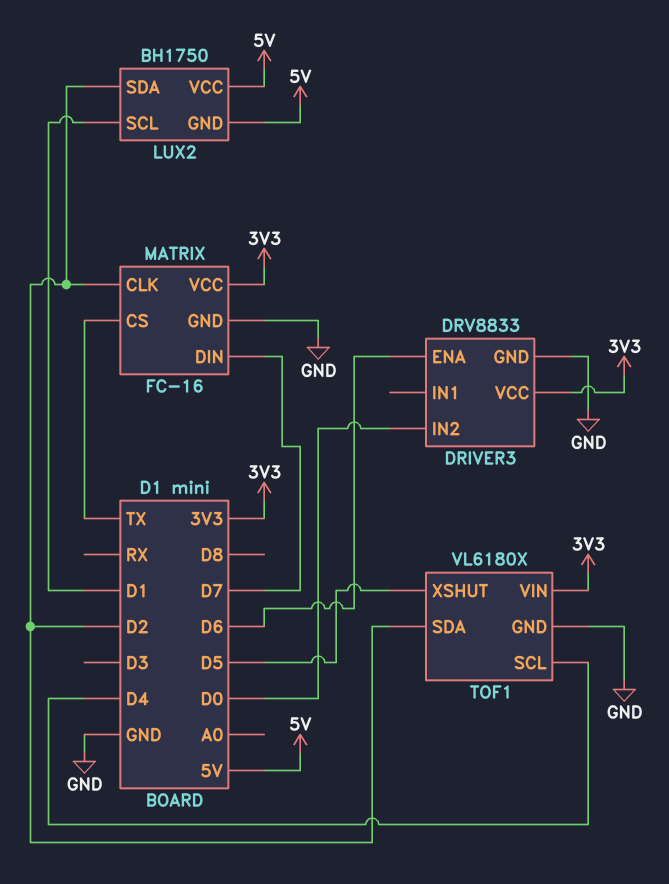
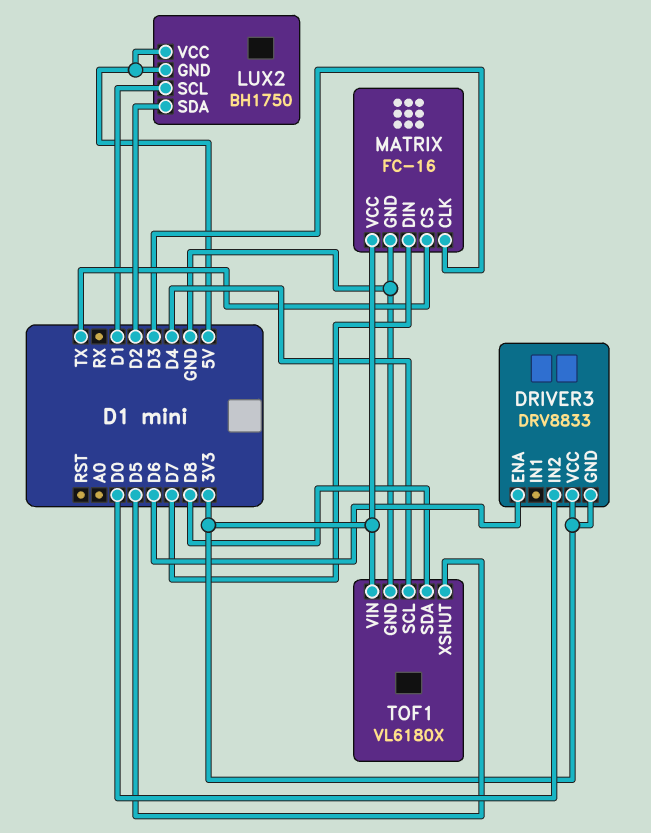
DRIVER3 pin GND: GND -> 3V3
MATRIX pin CLK: D2 -> D3
TOF1 pin SDA: D2 -> D8

